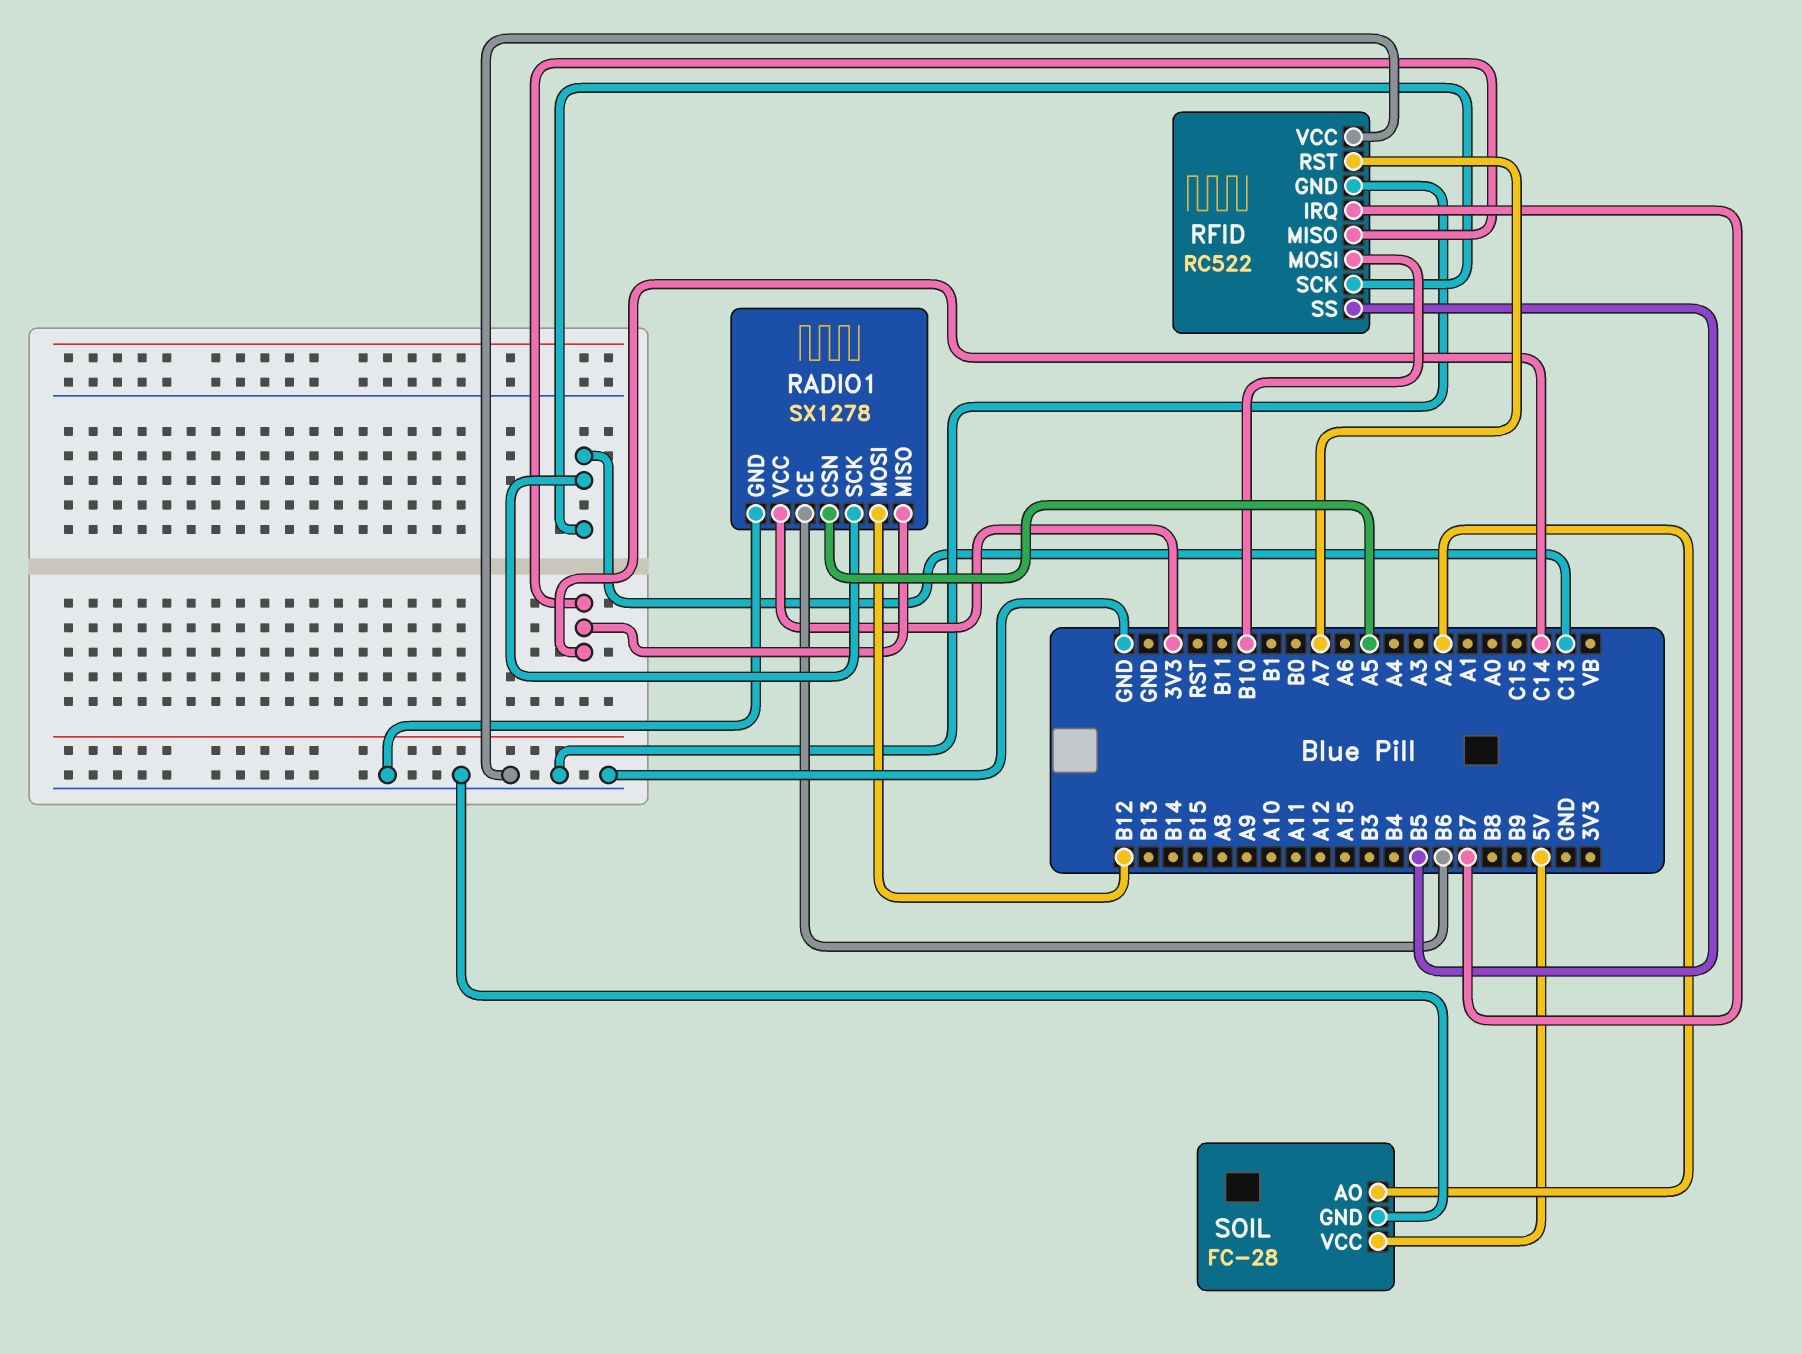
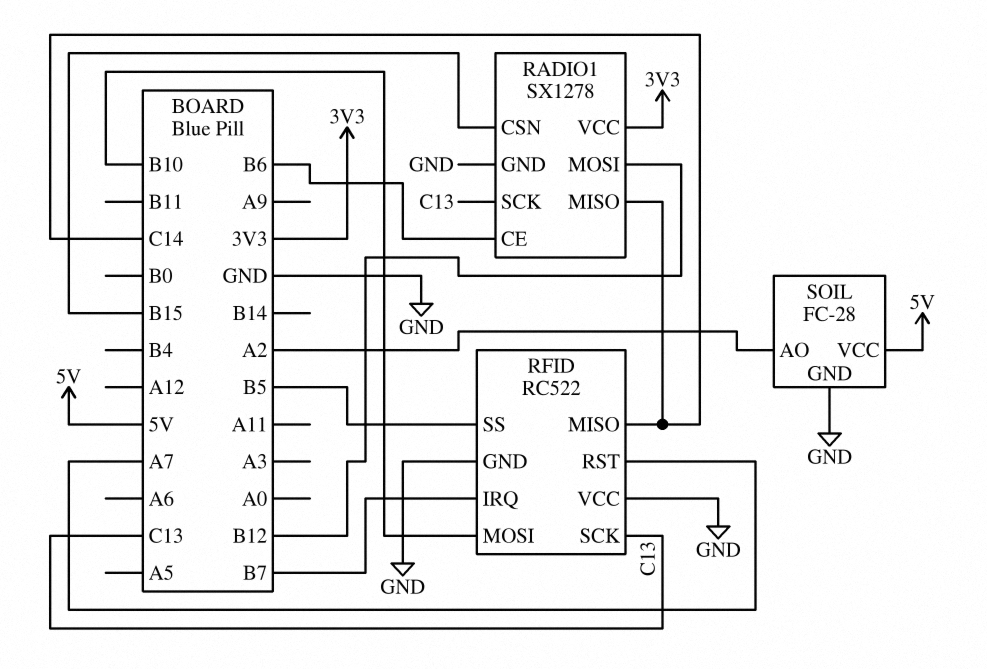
RADIO1 pin CSN: A5 -> B15

